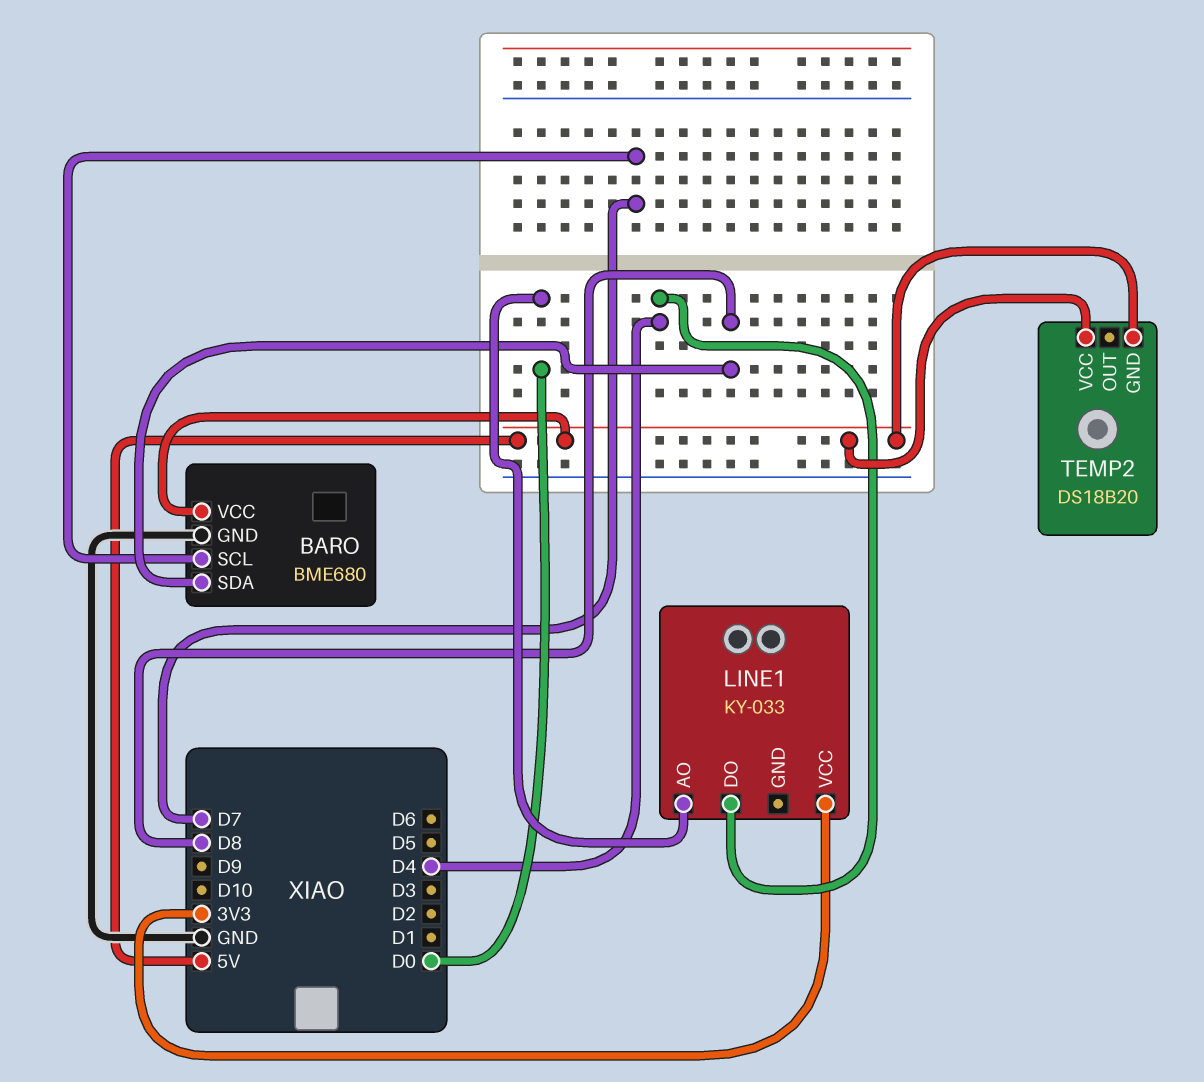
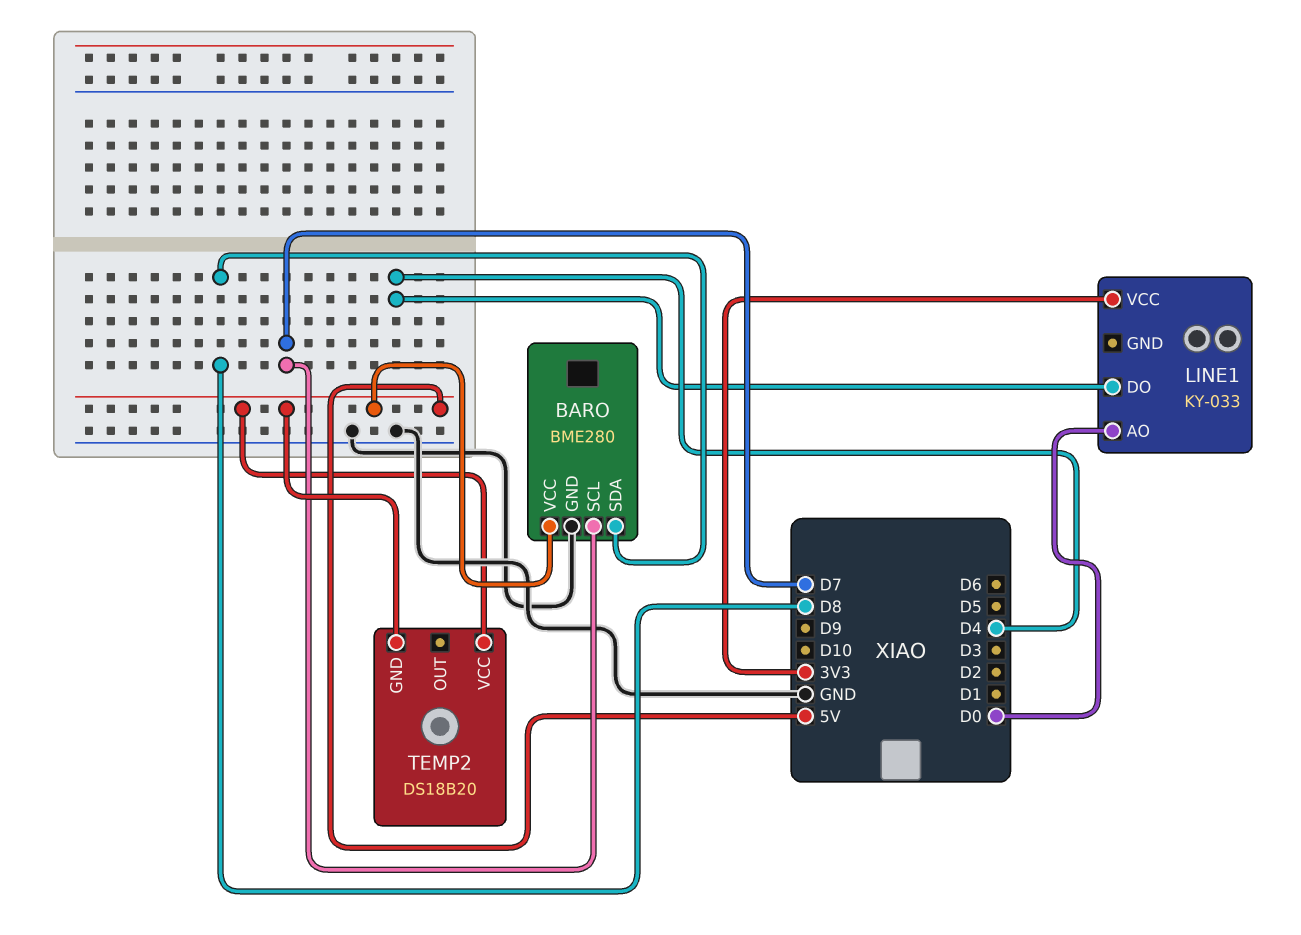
BARO: BME680 -> BME280

